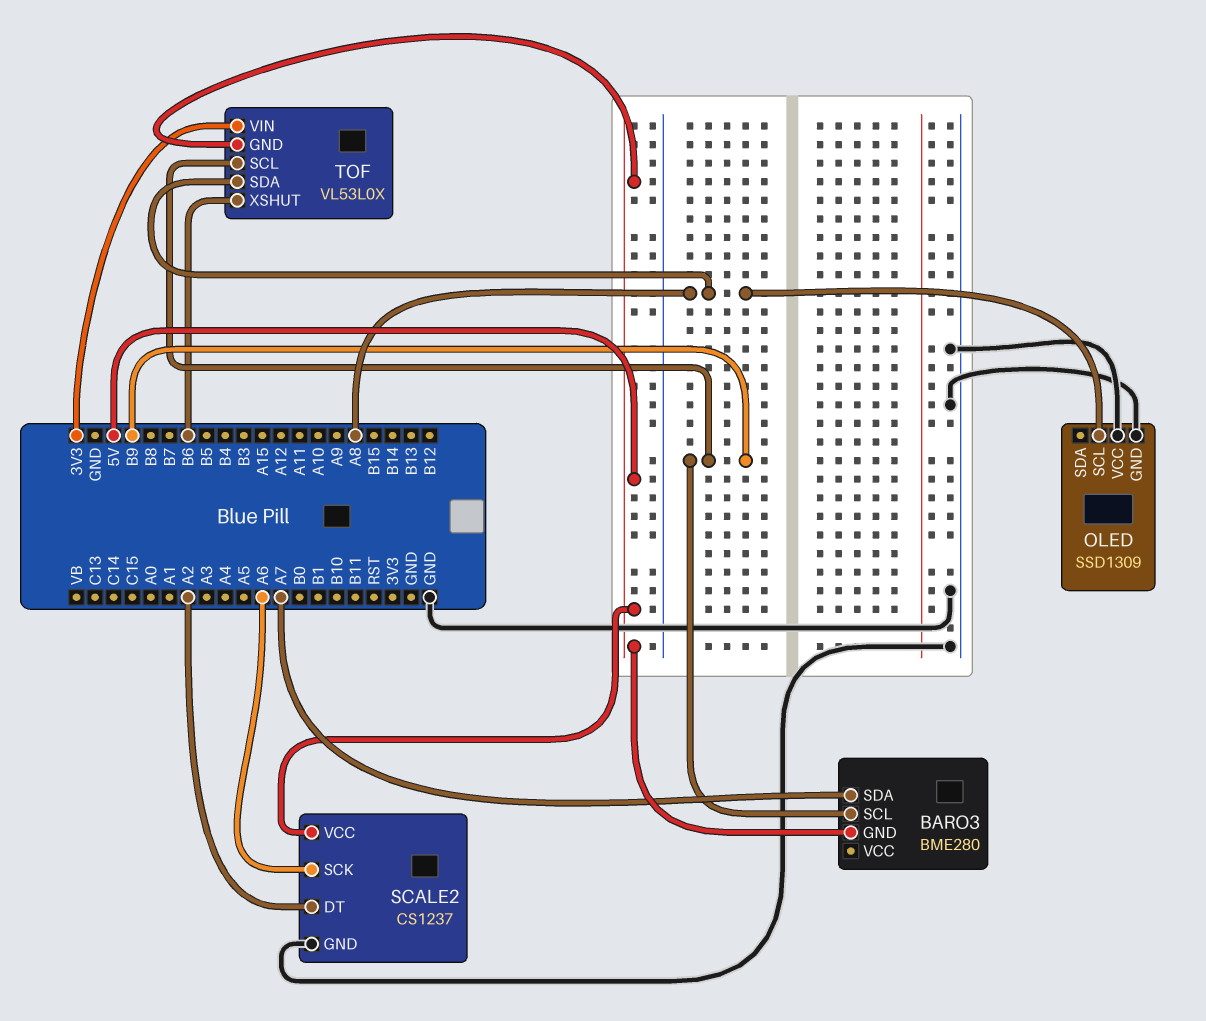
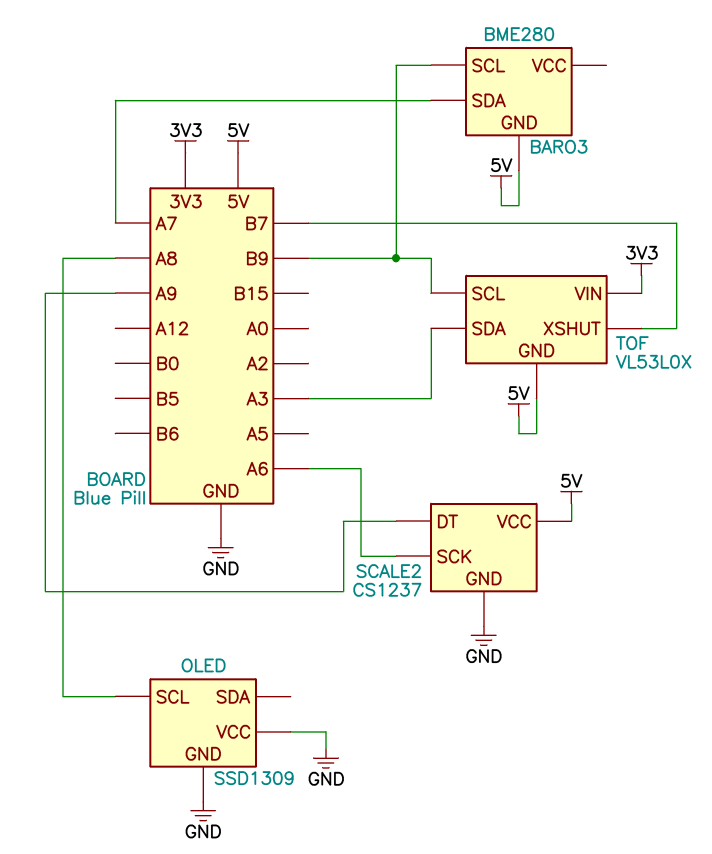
SCALE2 pin DT: A2 -> A9
TOF pin SDA: A8 -> A3
TOF pin XSHUT: B6 -> B7

